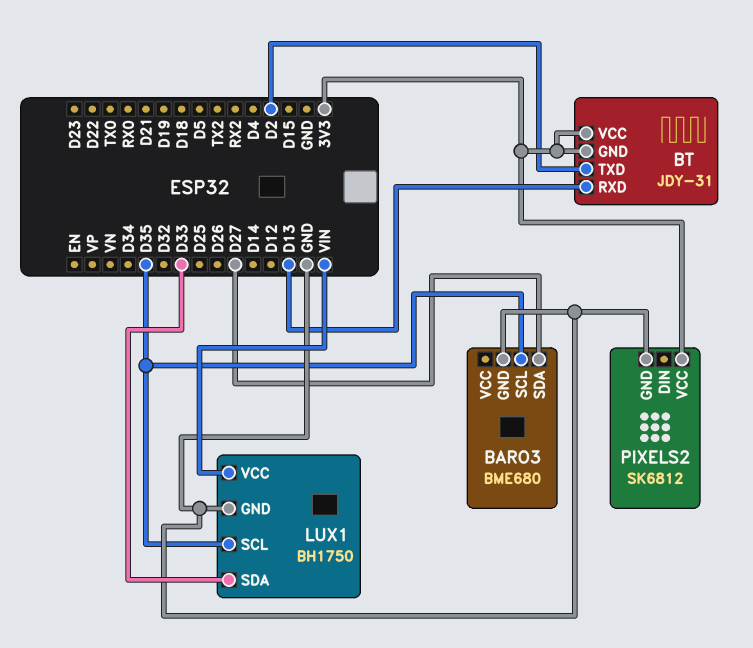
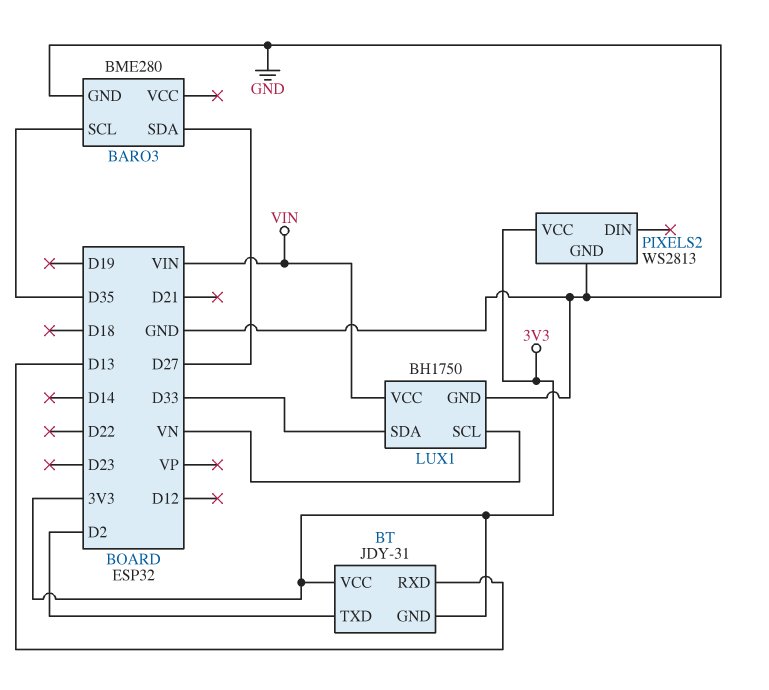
BARO3: BME680 -> BME280
LUX1 pin SCL: D35 -> VN
PIXELS2: SK6812 -> WS2813

